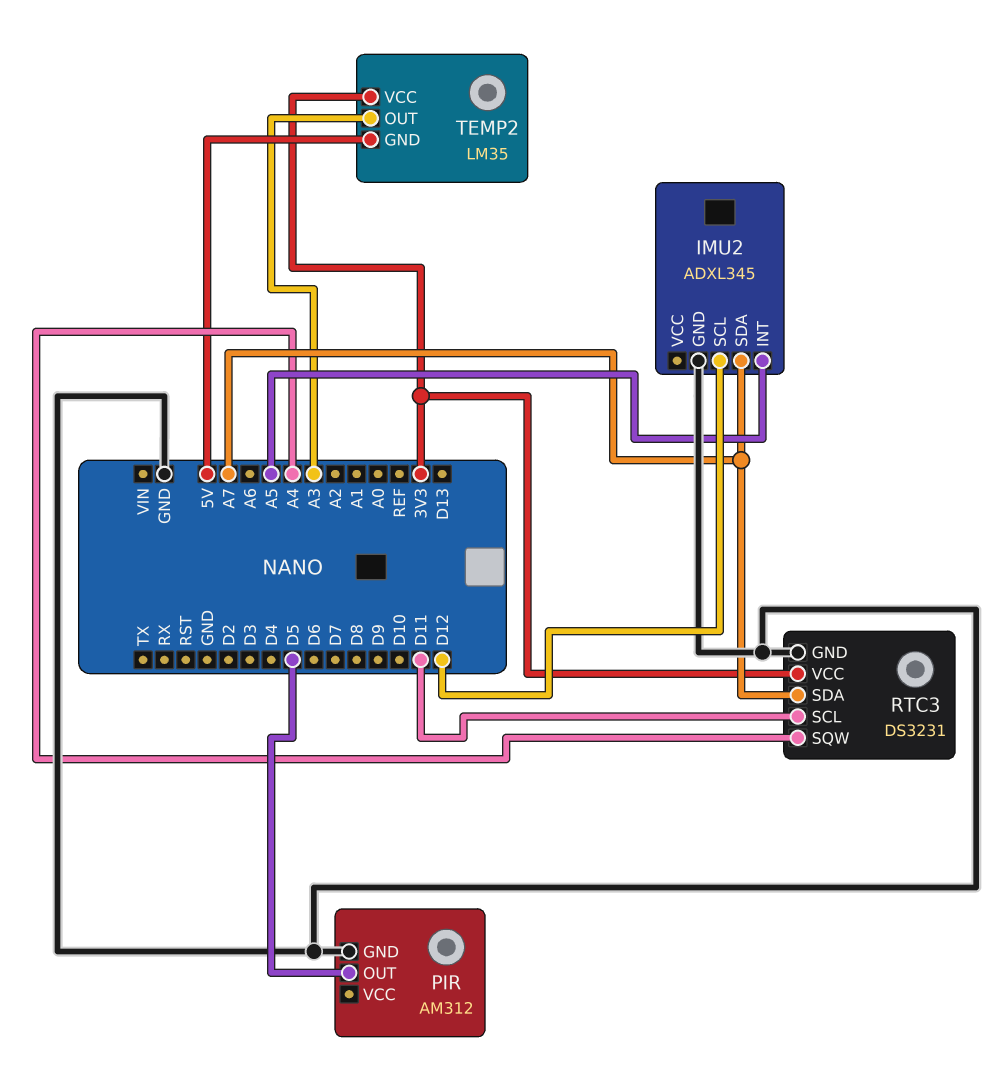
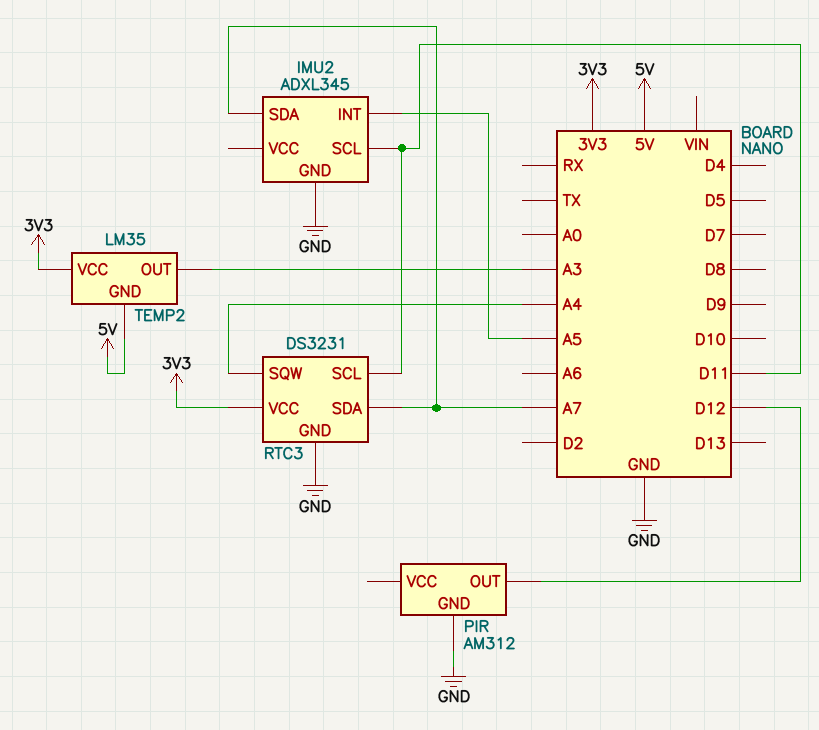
IMU2 pin SCL: D12 -> D11
PIR pin OUT: D5 -> D12

